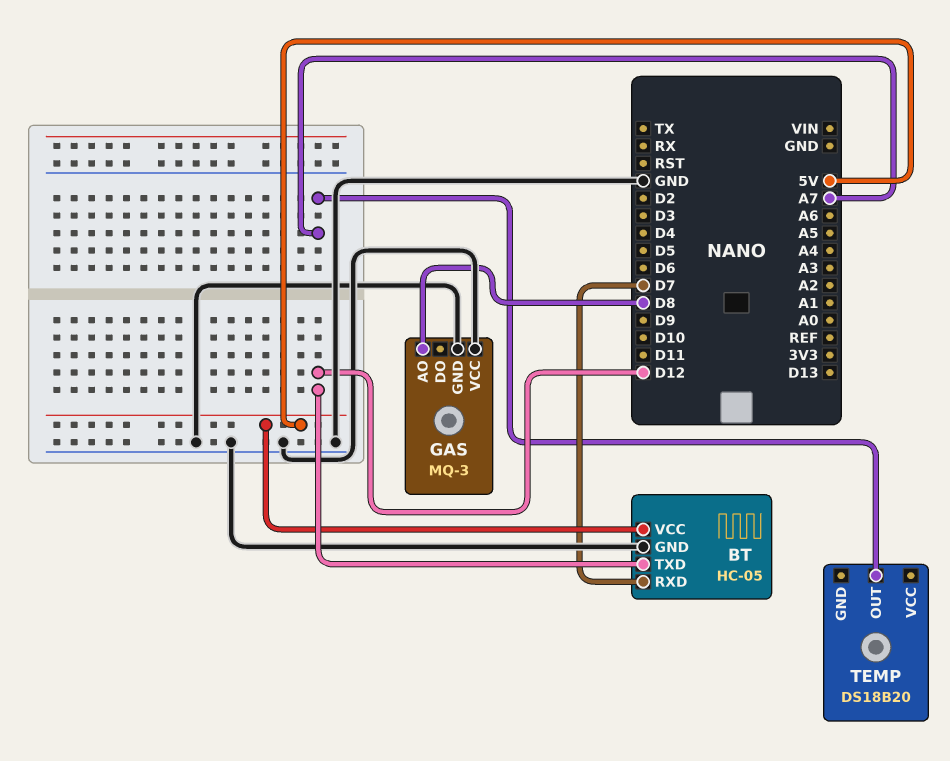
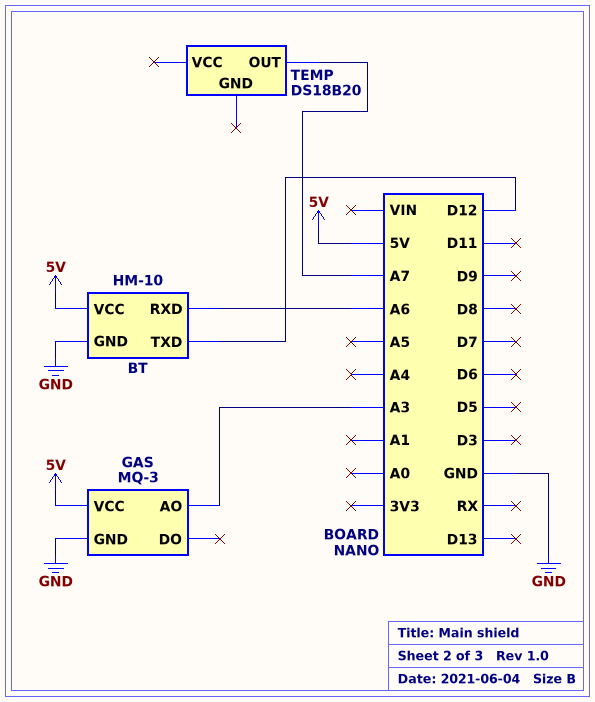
BT: HC-05 -> HM-10
BT pin RXD: D7 -> A6
GAS pin AO: D8 -> A3
GAS pin VCC: GND -> 5V

